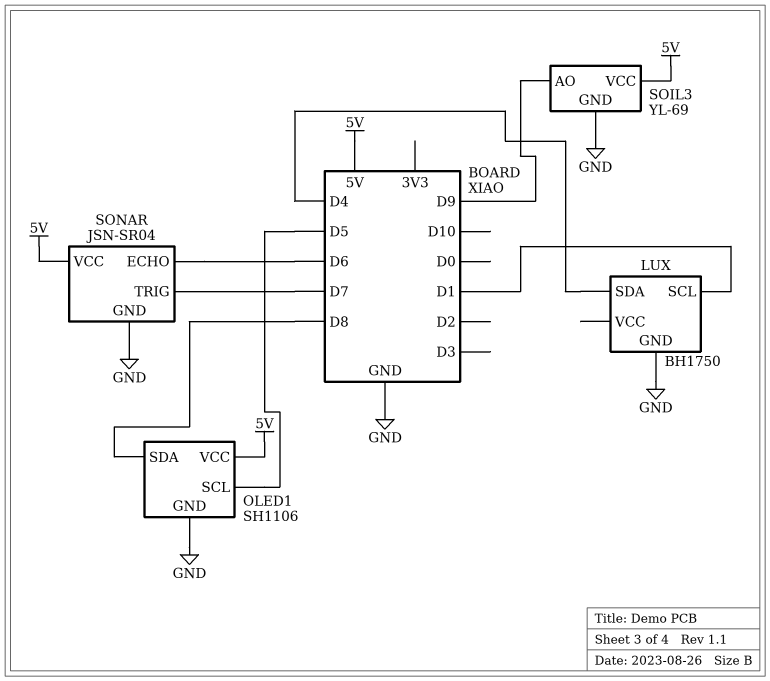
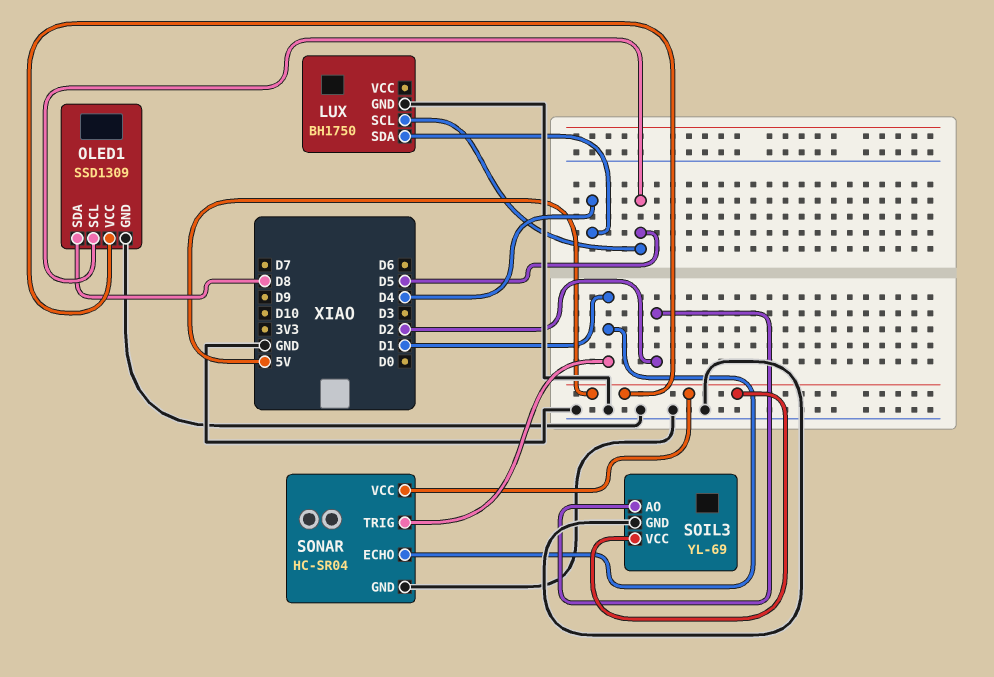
LUX pin SCL: D1 -> D5
OLED1: SH1106 -> SSD1309
SOIL3 pin AO: D9 -> D2
SONAR: JSN-SR04 -> HC-SR04
SONAR pin ECHO: D6 -> D1
SONAR pin TRIG: D7 -> D1

